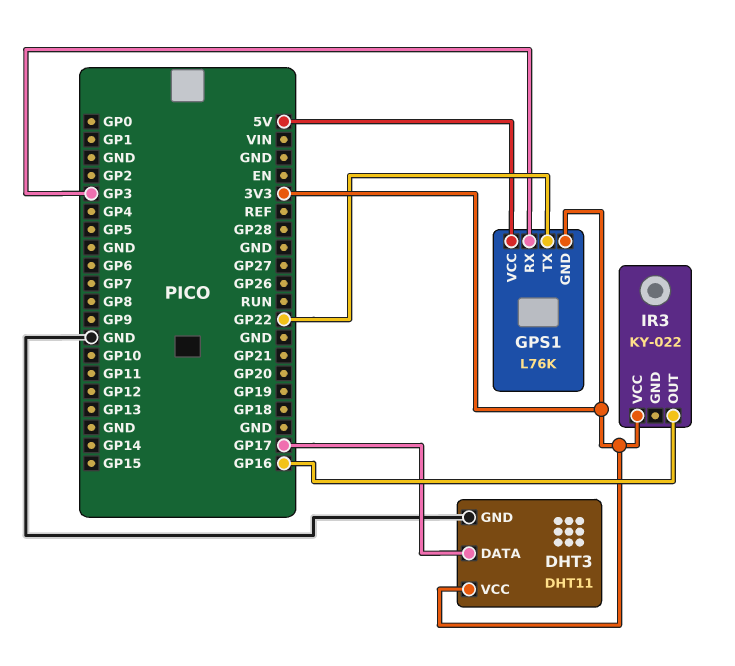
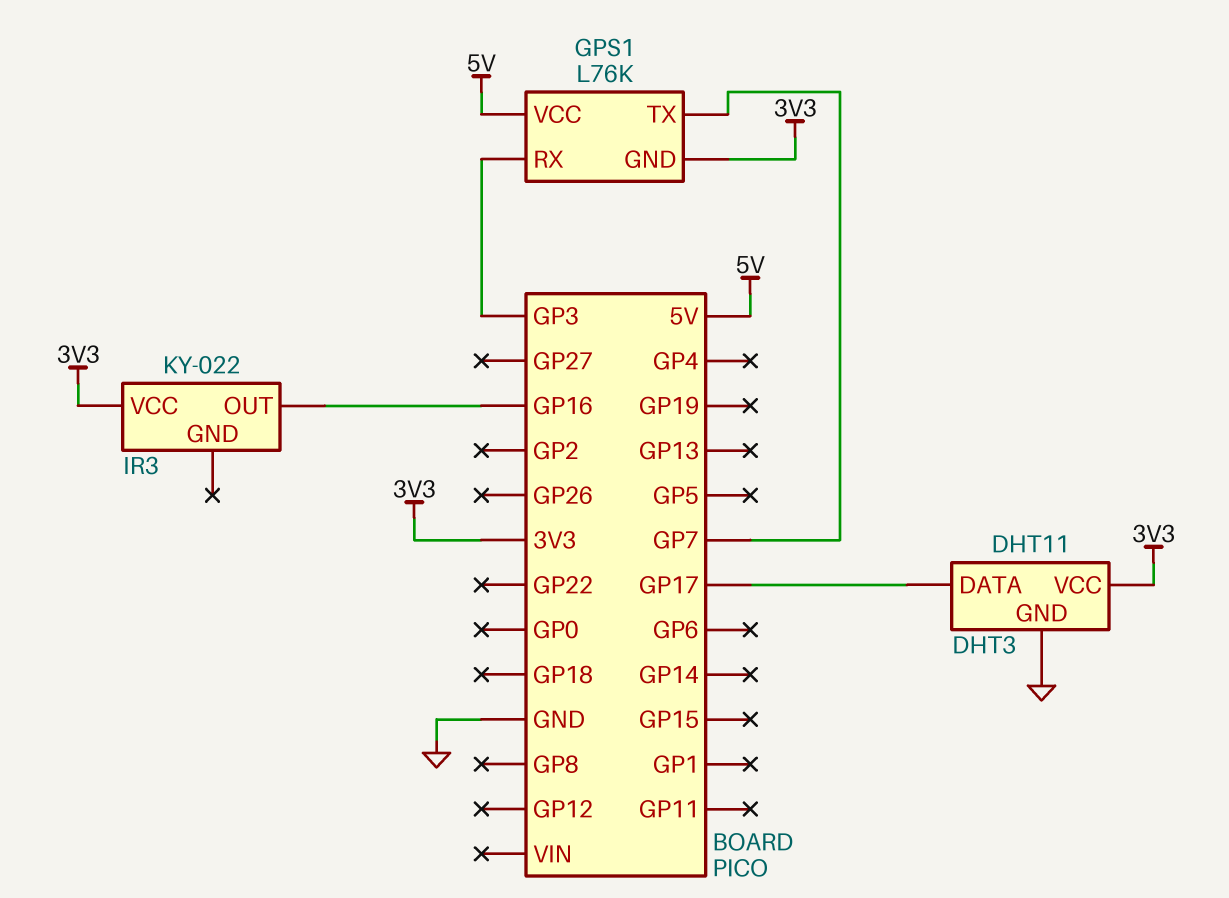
GPS1 pin TX: GP22 -> GP7

